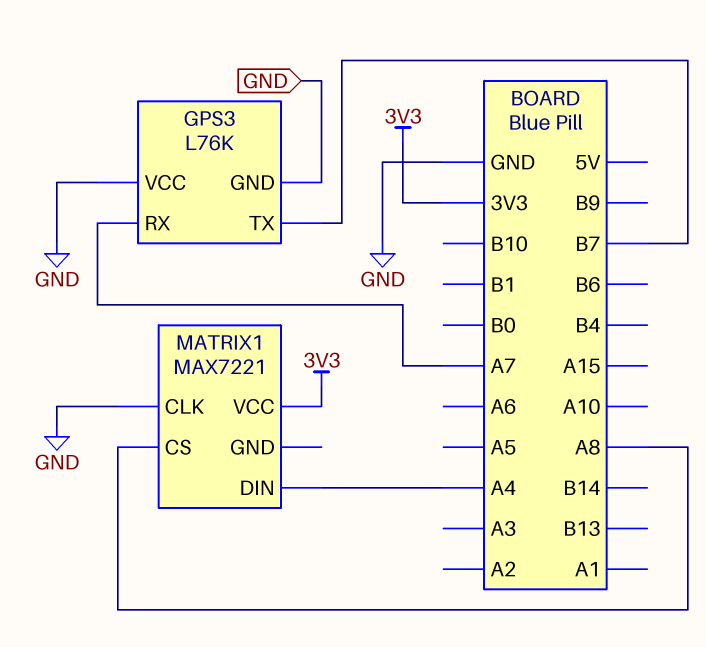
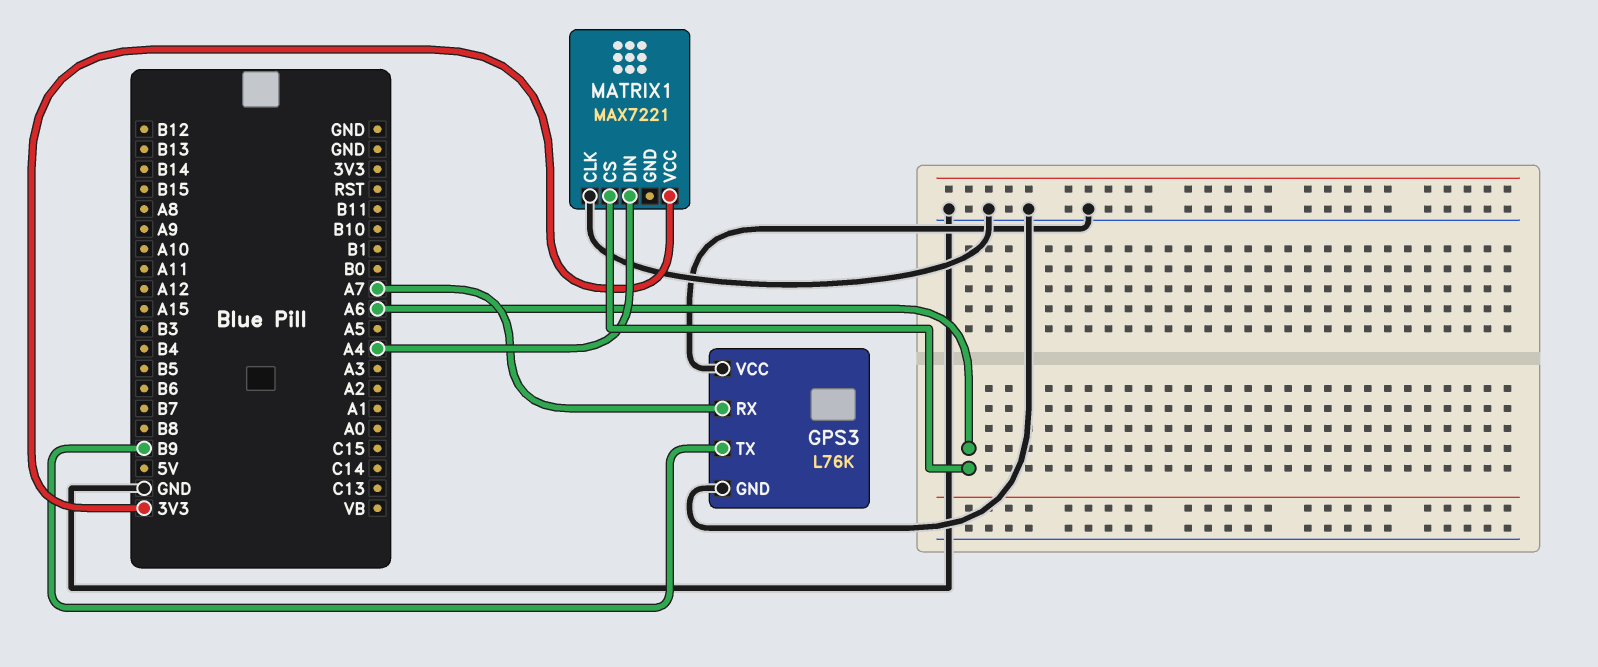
GPS3 pin TX: B7 -> B9
MATRIX1 pin CS: A8 -> A6

